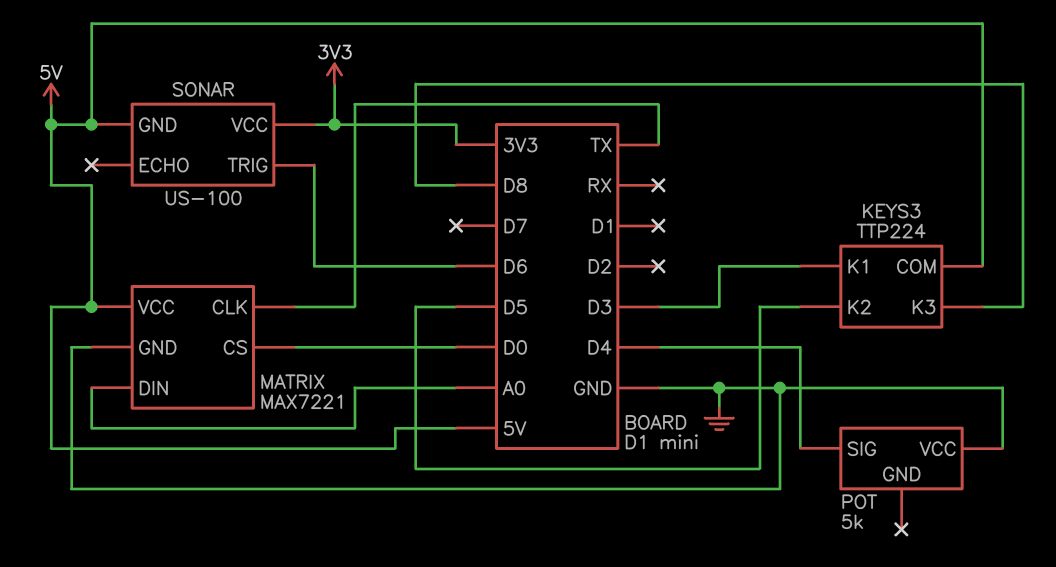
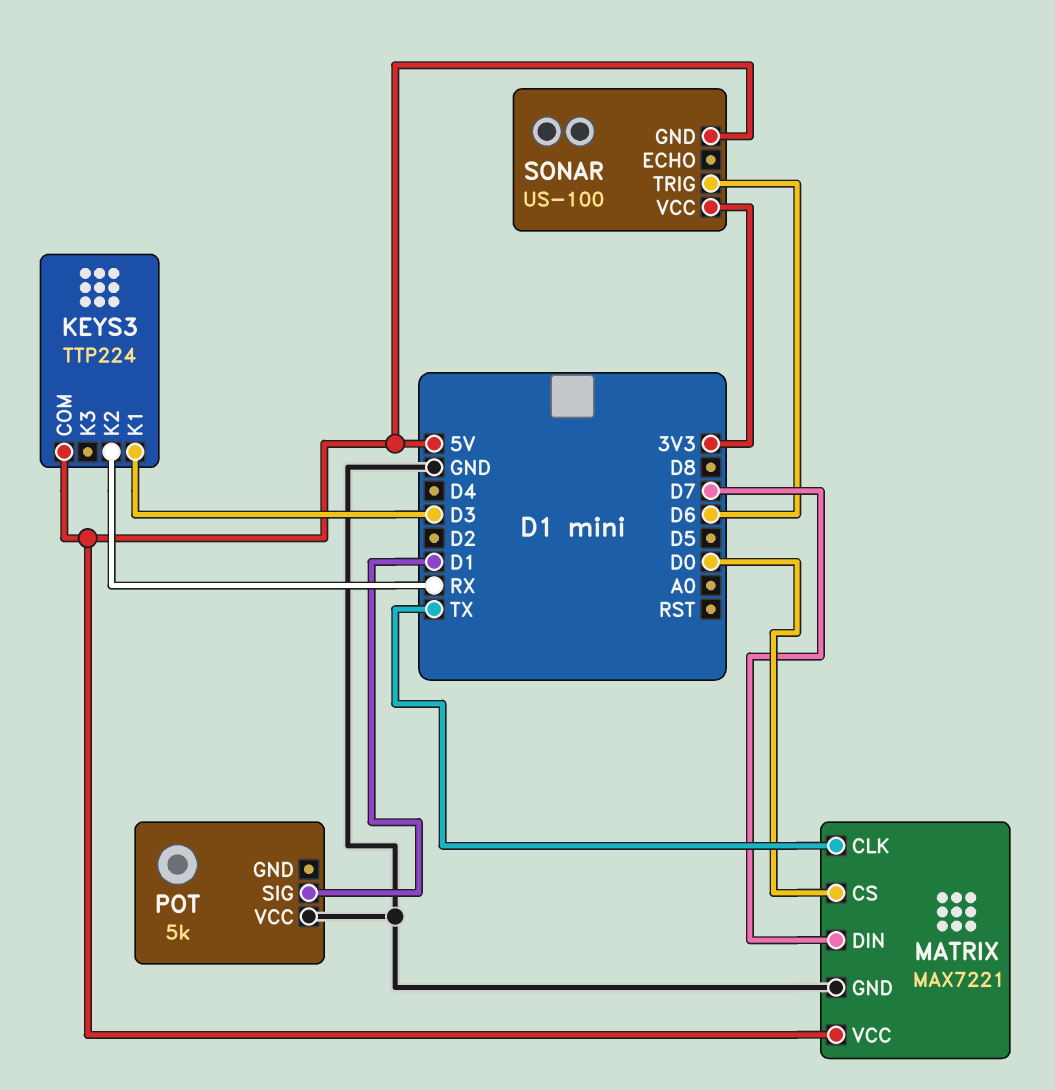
KEYS3 pin K2: D5 -> RX
KEYS3 pin K3: D8 -> none
MATRIX pin DIN: A0 -> D7
POT pin SIG: D4 -> D1

